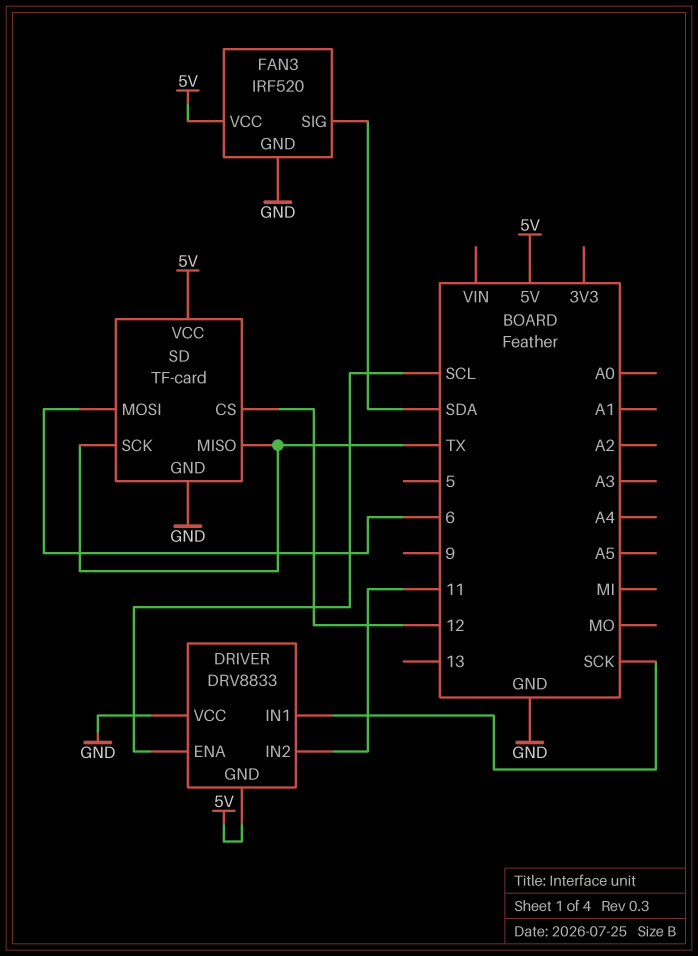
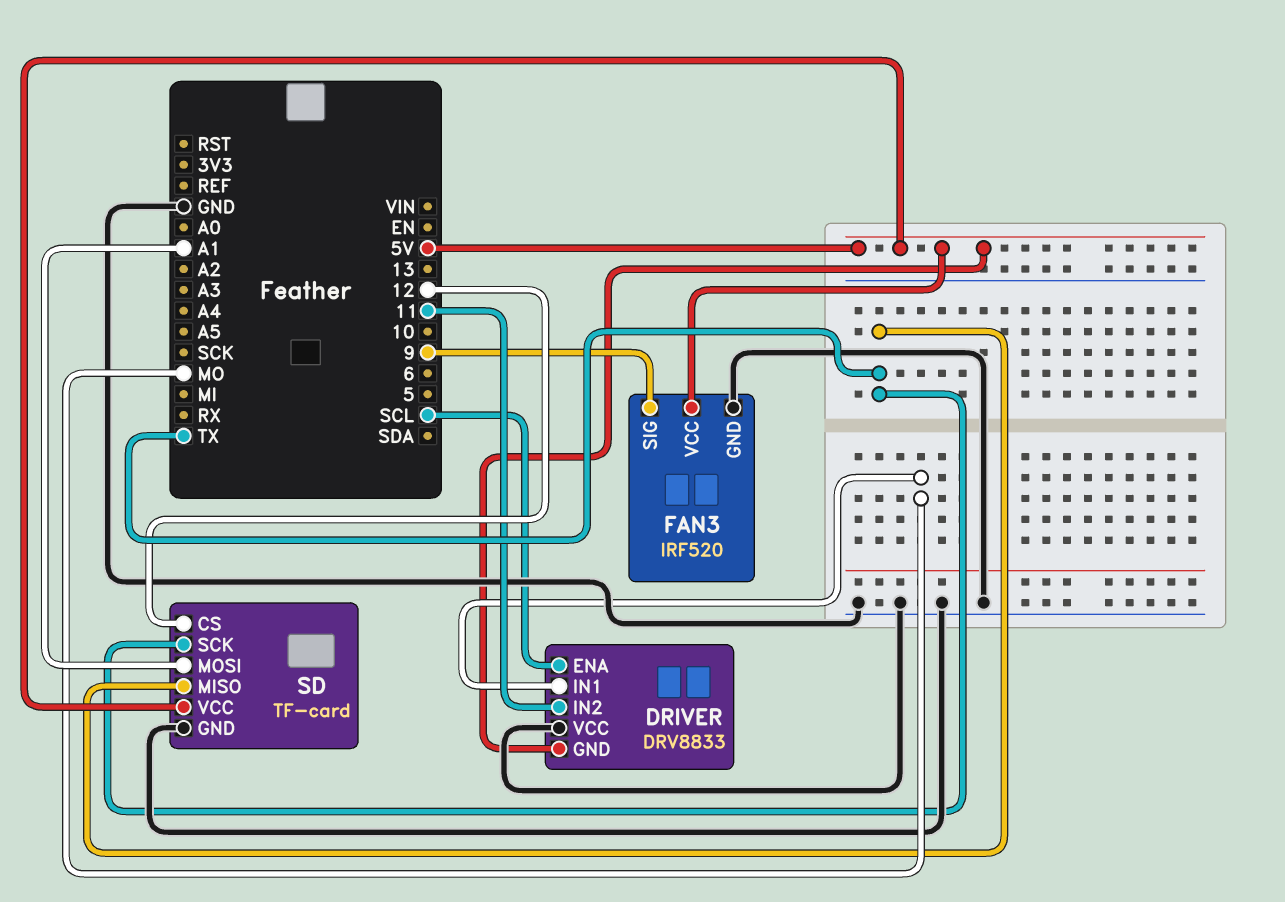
DRIVER pin IN1: SCK -> MO
FAN3 pin SIG: SDA -> 9
SD pin MOSI: 6 -> A1

